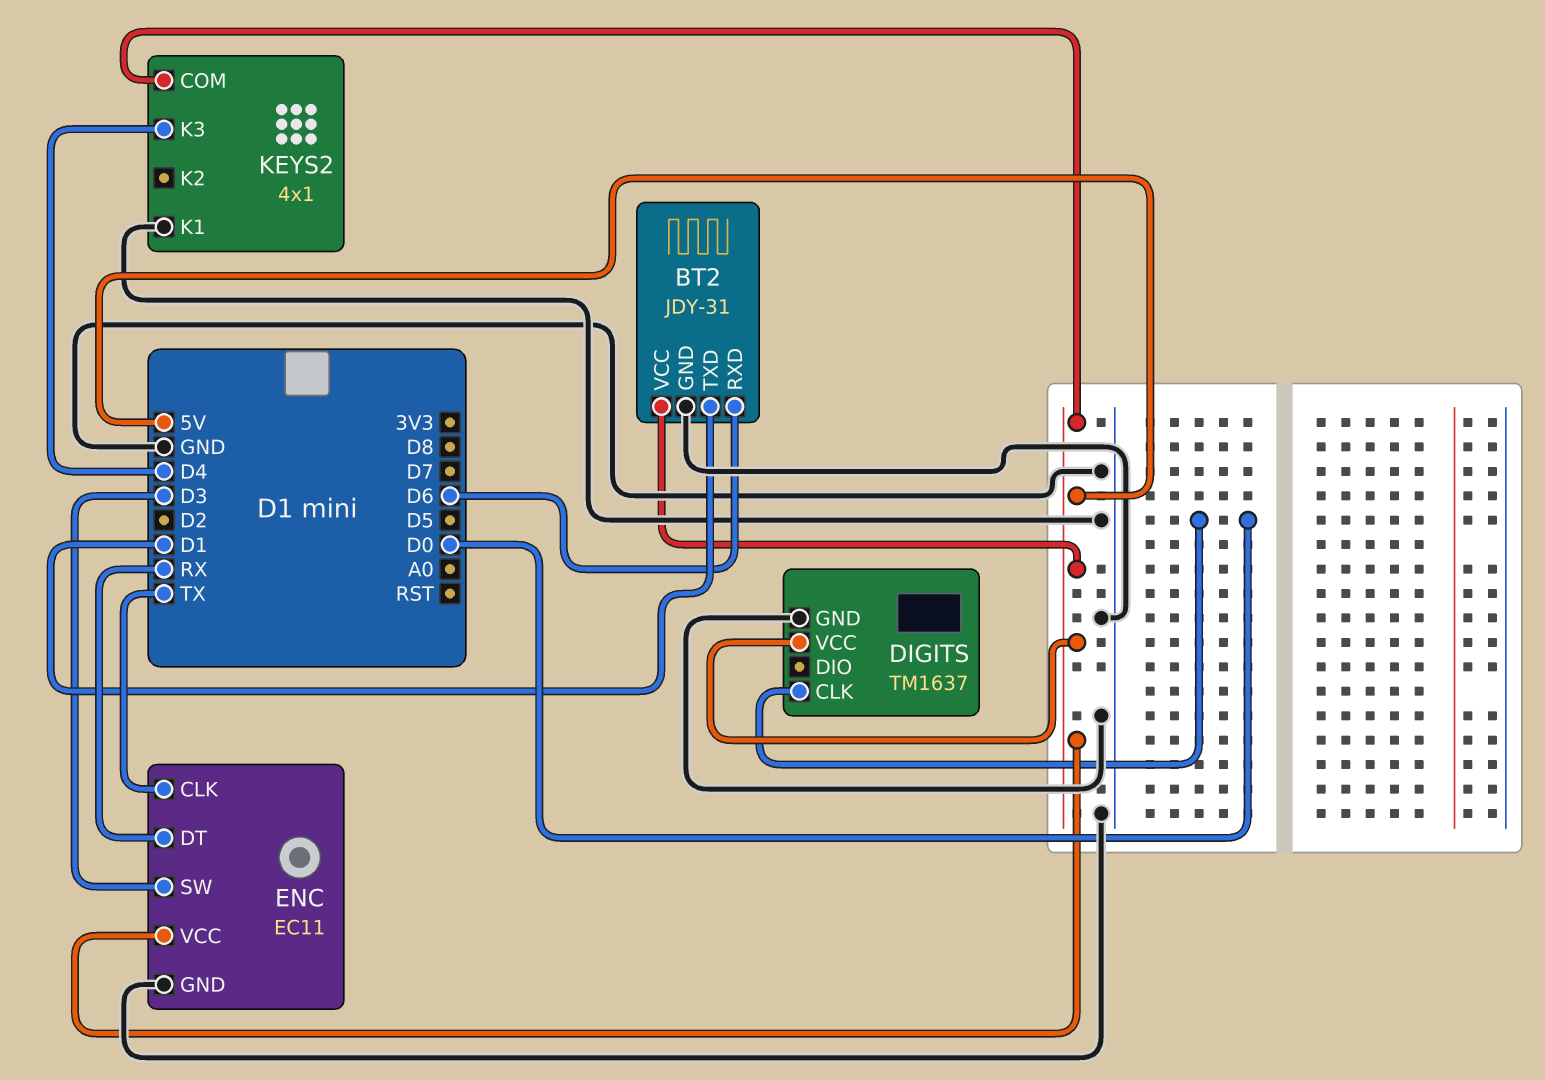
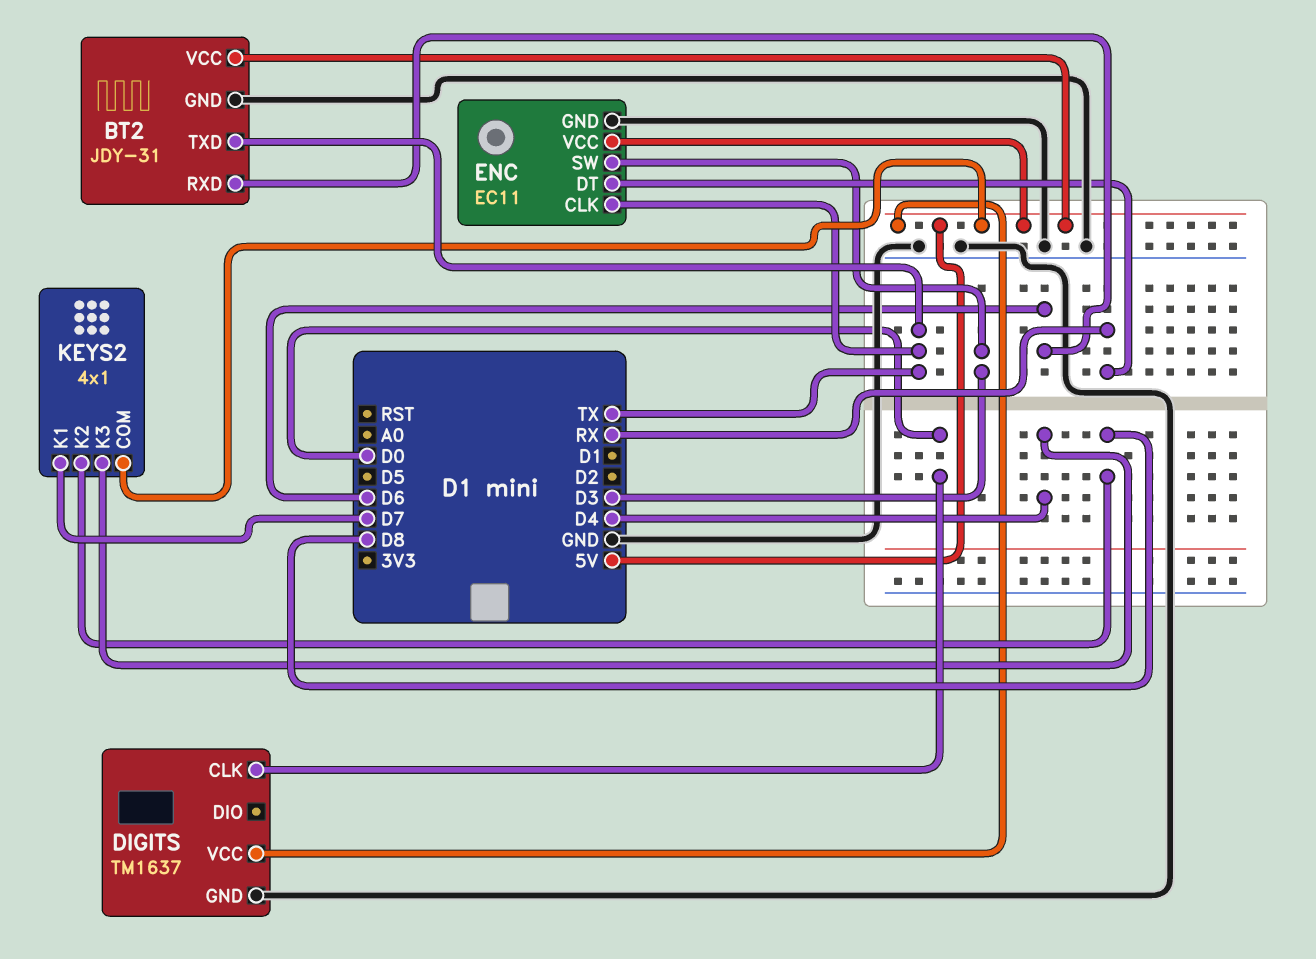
BT2 pin TXD: D1 -> TX
KEYS2 pin K1: GND -> D7
KEYS2 pin K2: none -> D8

